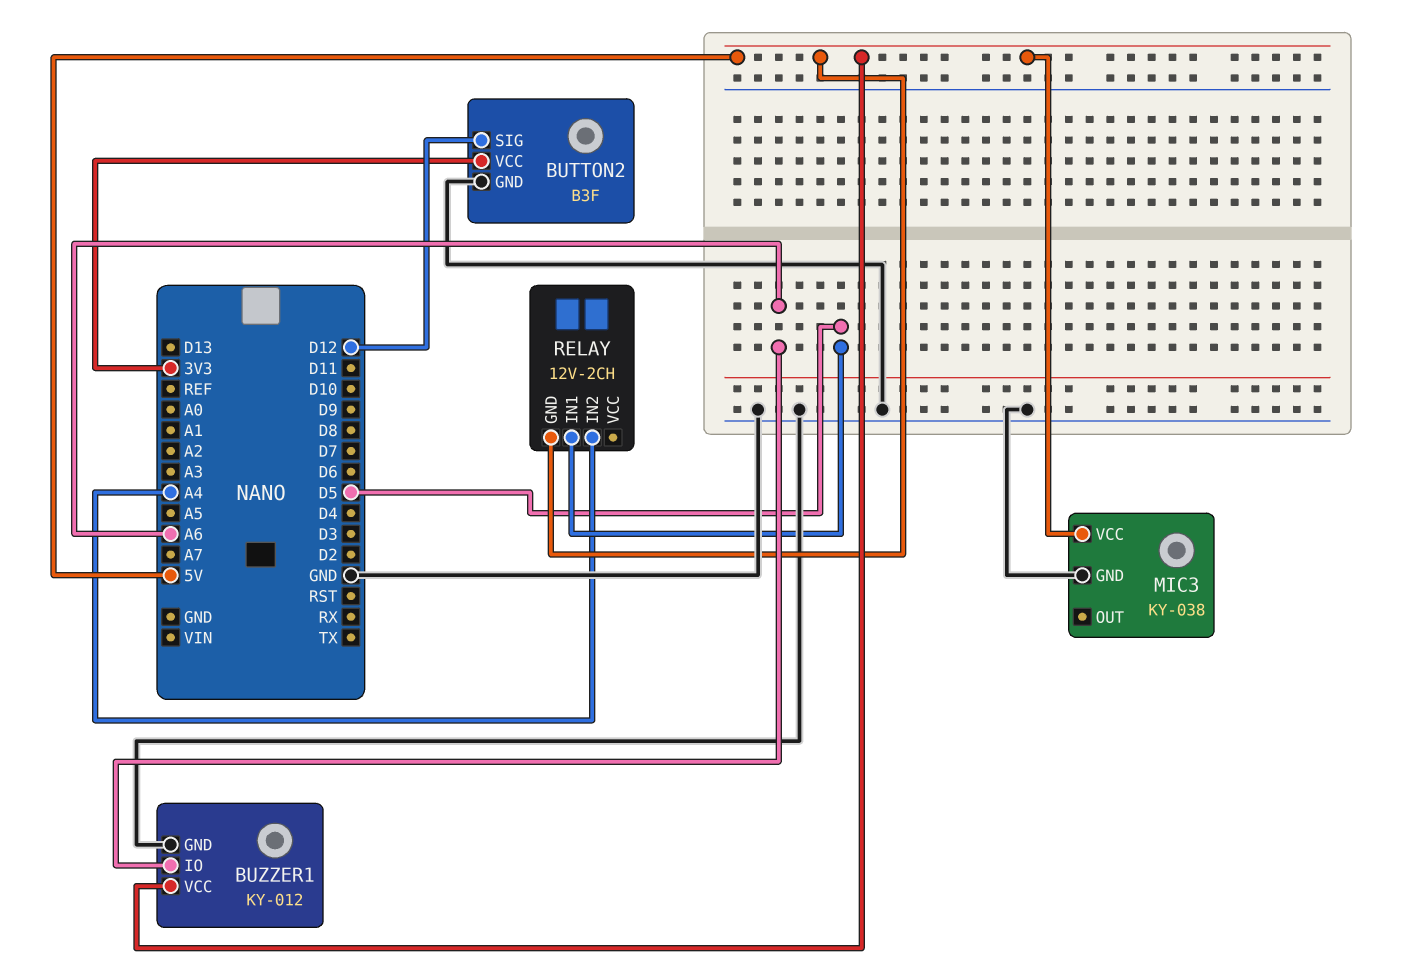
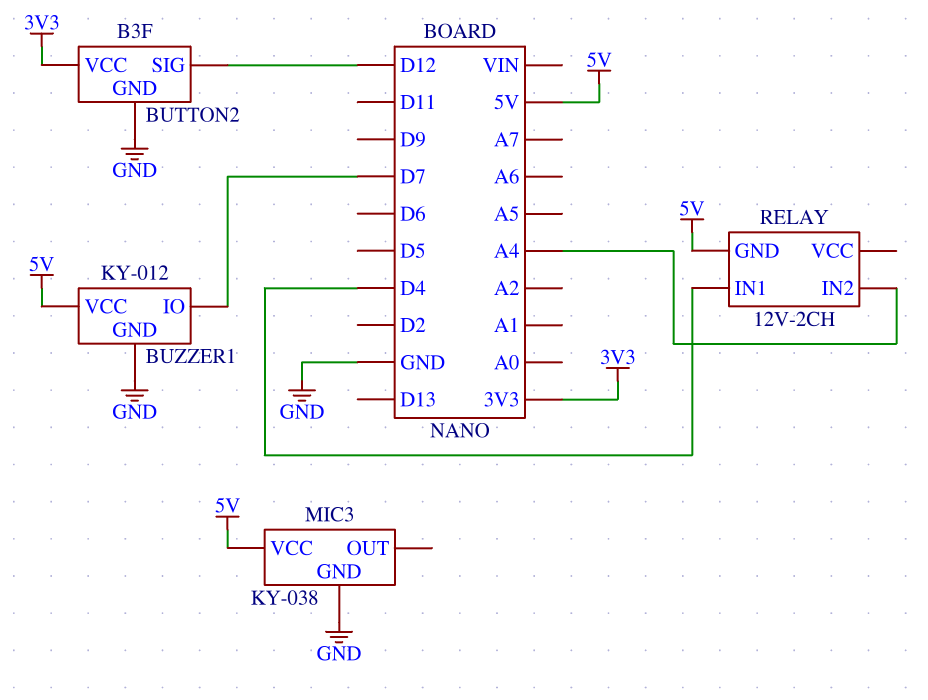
BUZZER1 pin IO: A6 -> D7
RELAY pin IN1: D5 -> D4

